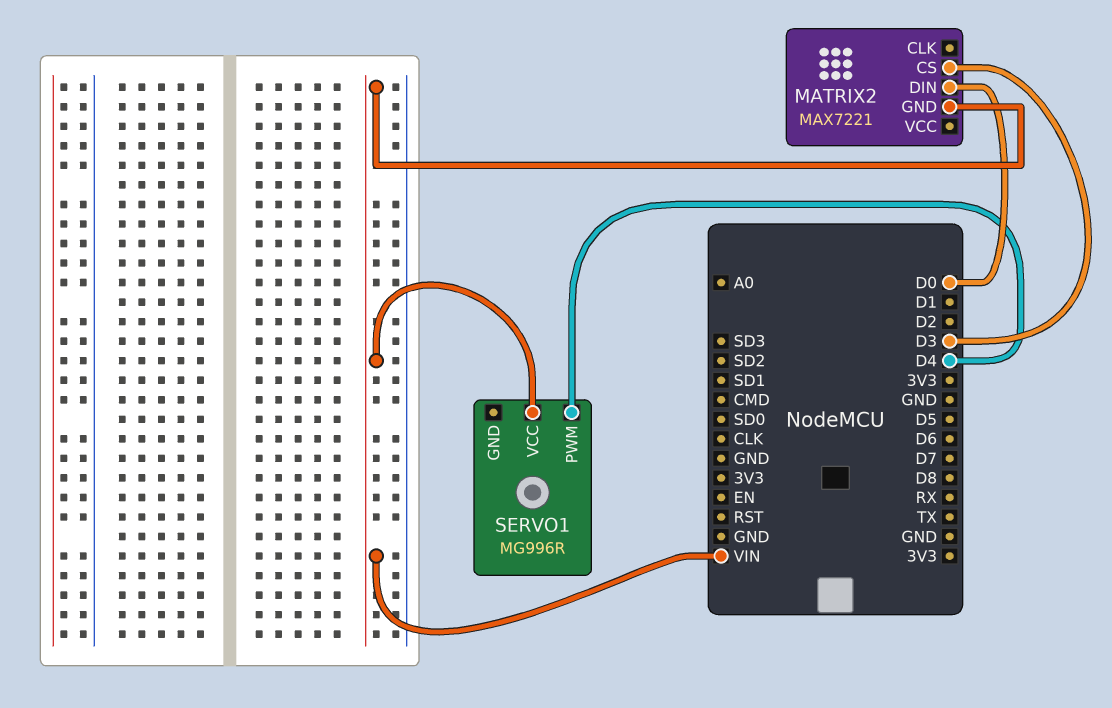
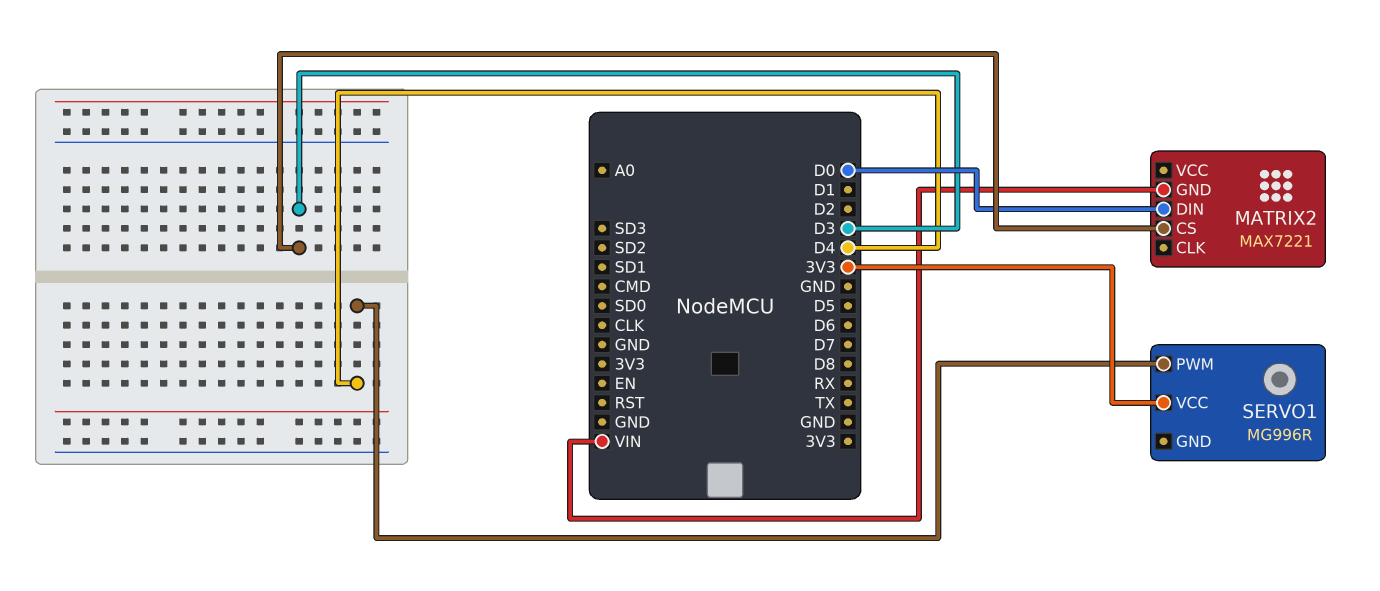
SERVO1 pin VCC: VIN -> 3V3

